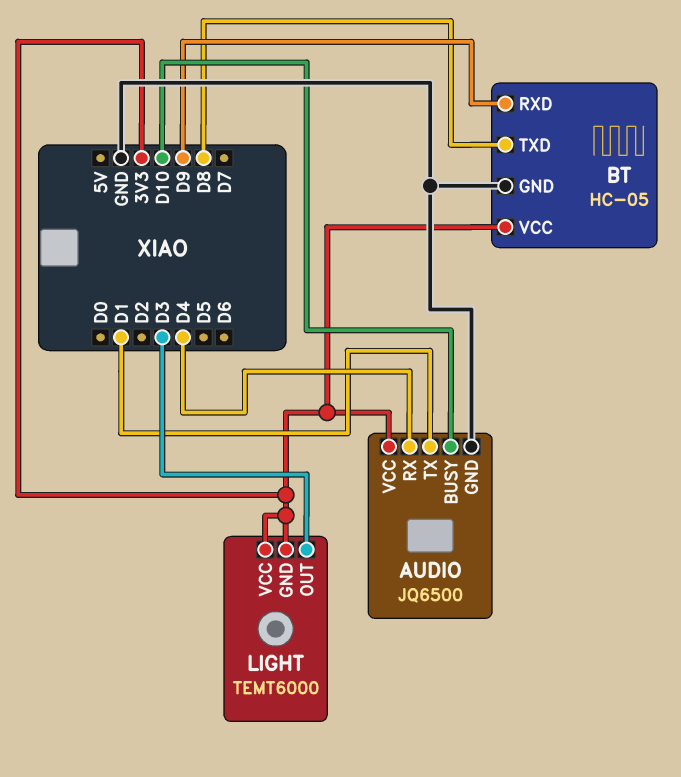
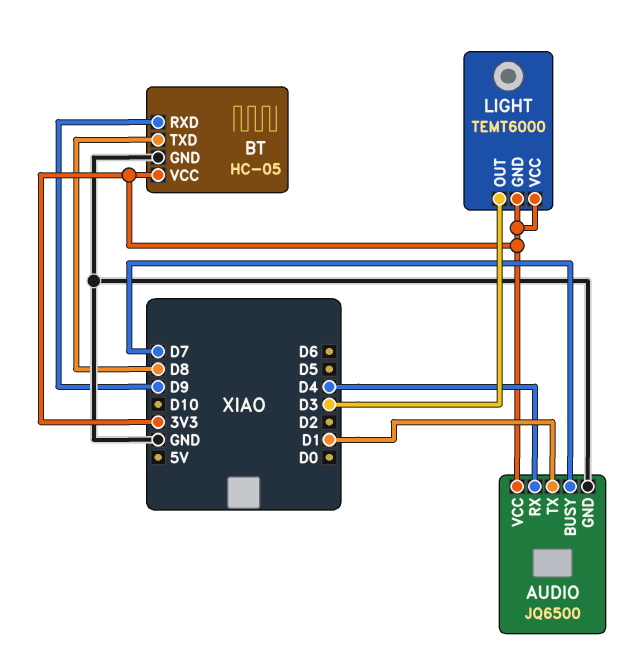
AUDIO pin BUSY: D10 -> D7

